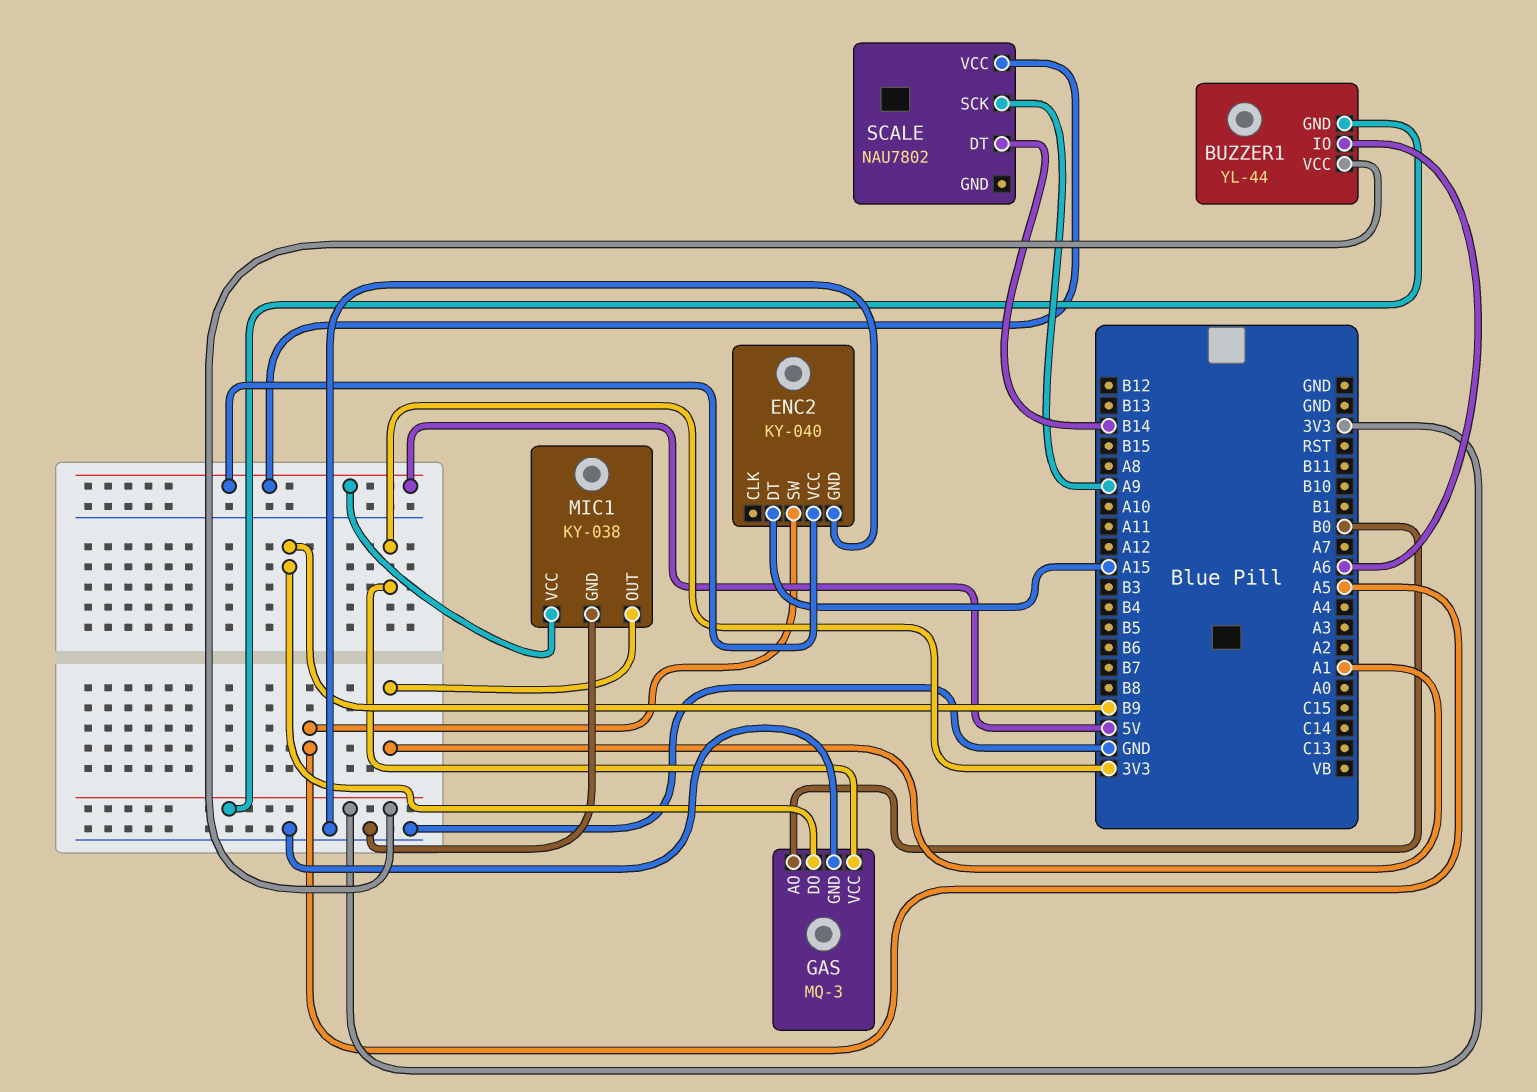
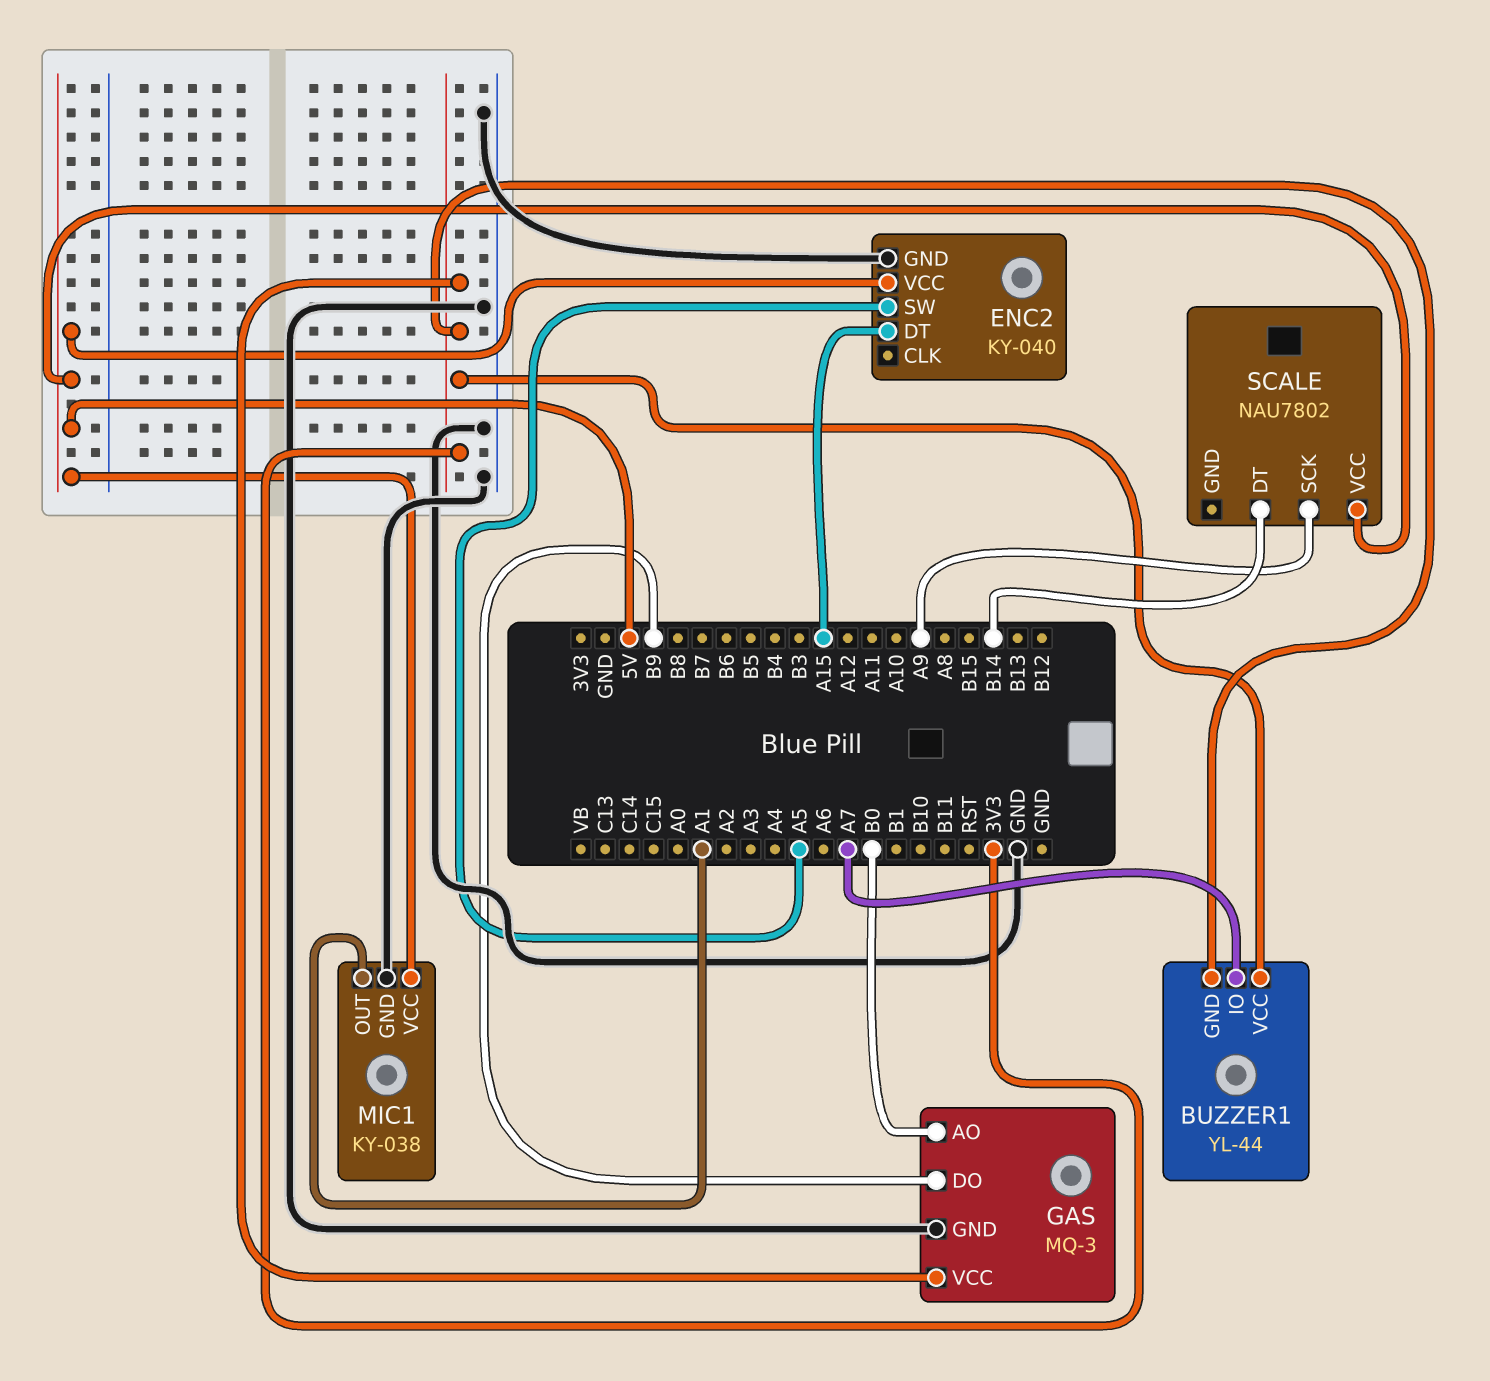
BUZZER1 pin IO: A6 -> A7

